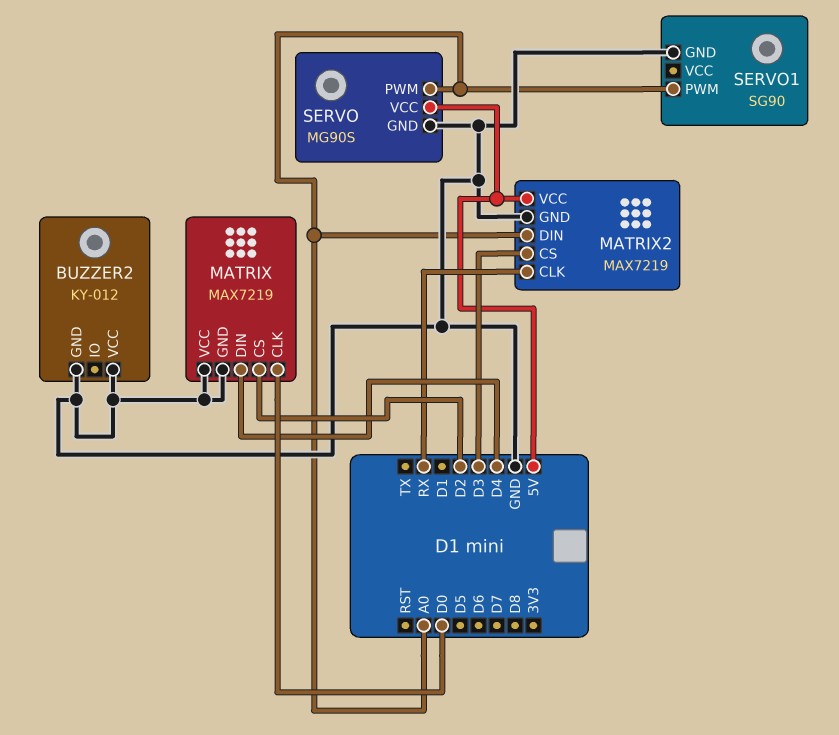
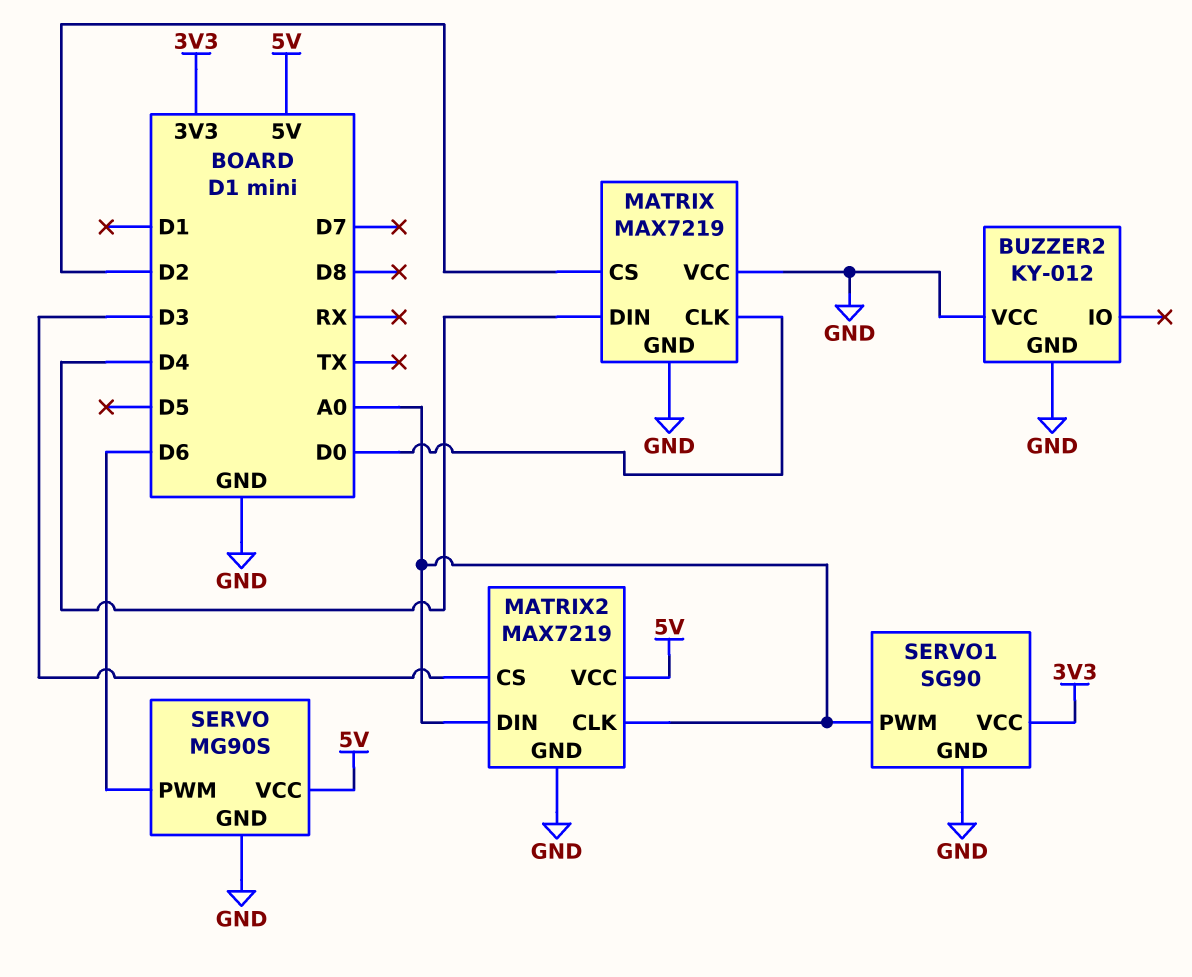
MATRIX2 pin CLK: RX -> A0
SERVO pin PWM: A0 -> D6
SERVO1 pin VCC: none -> 3V3

